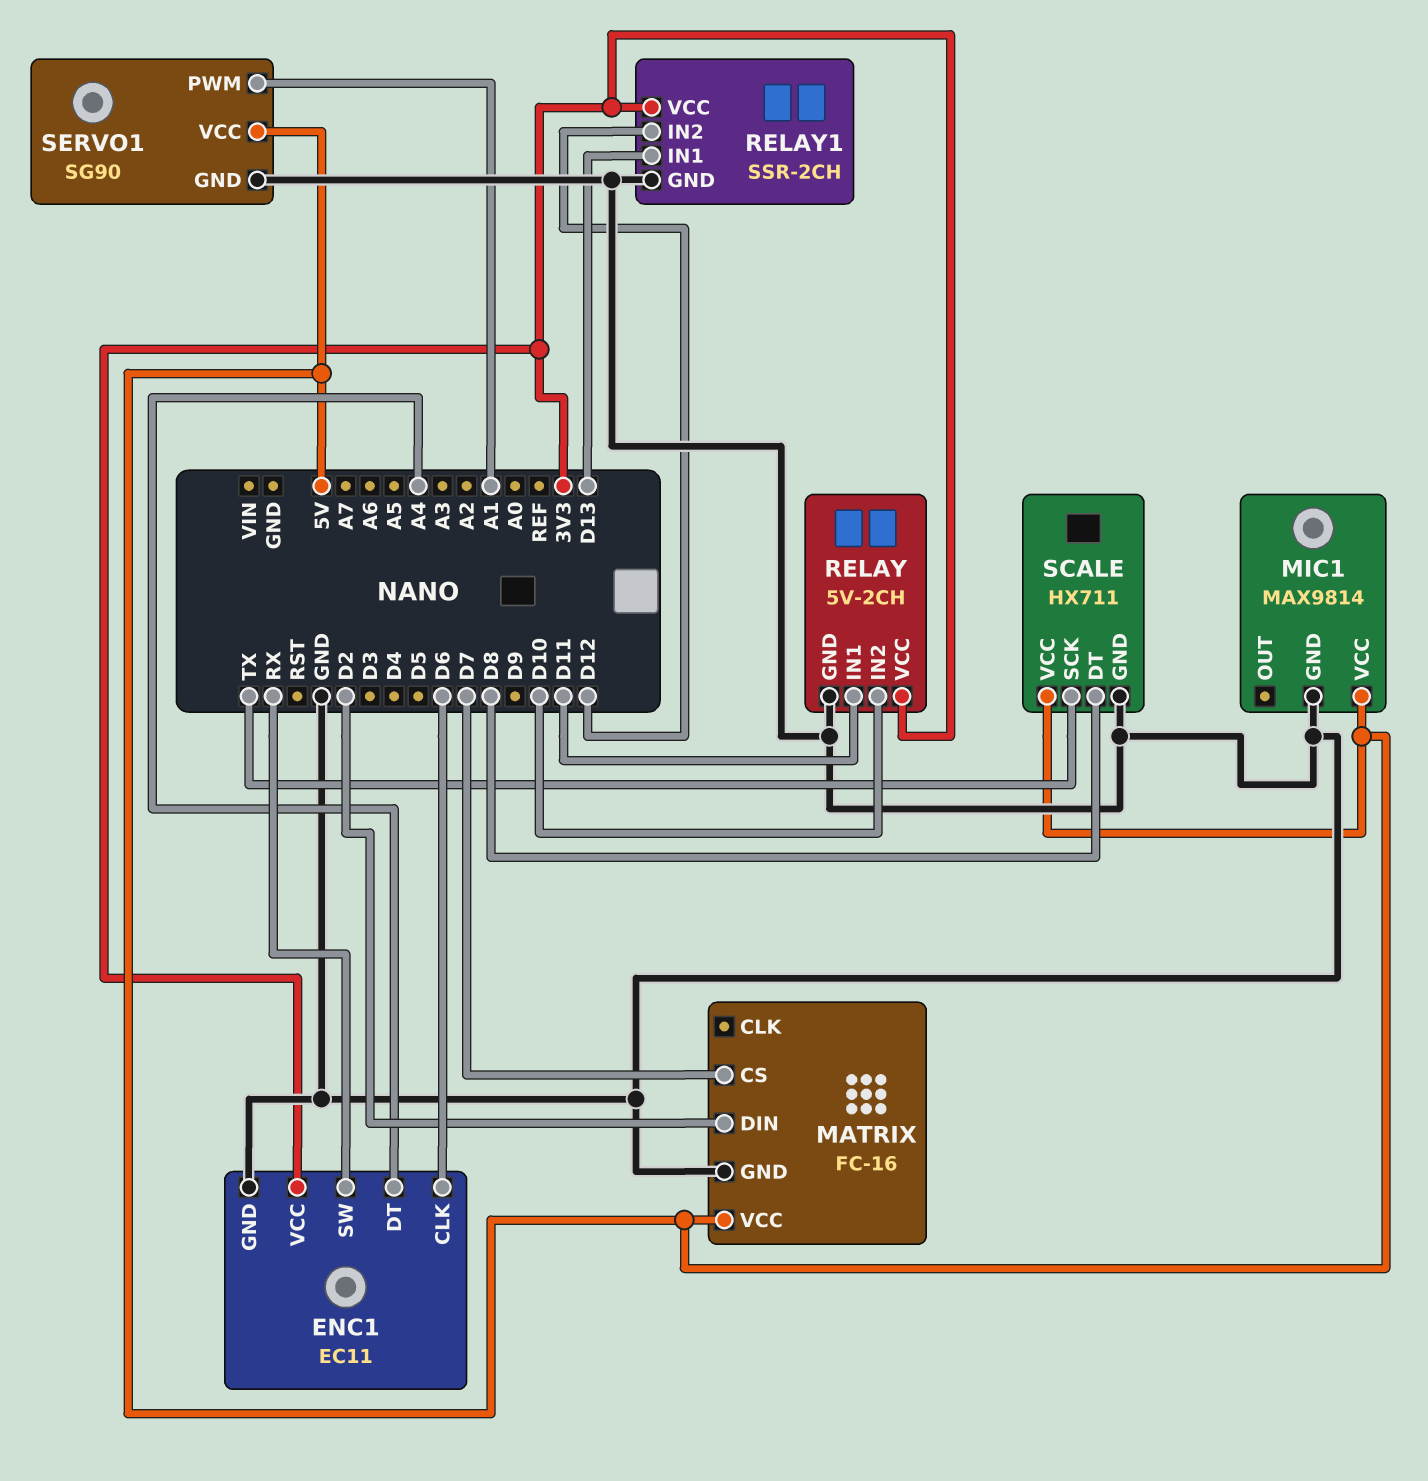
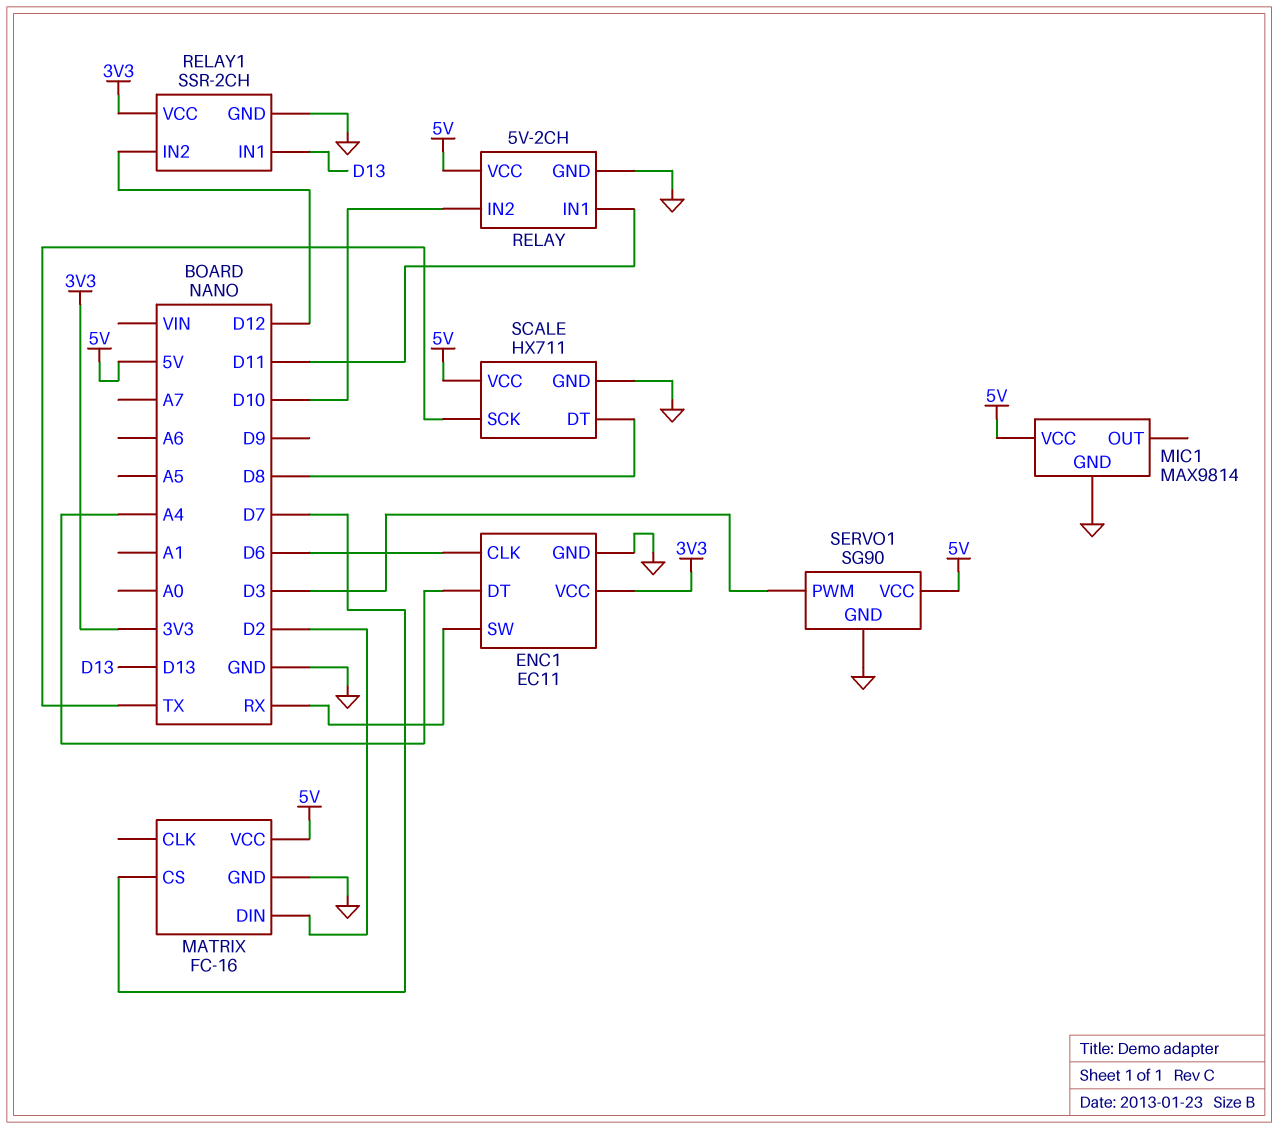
RELAY pin VCC: 3V3 -> 5V
SERVO1 pin PWM: A1 -> D3

